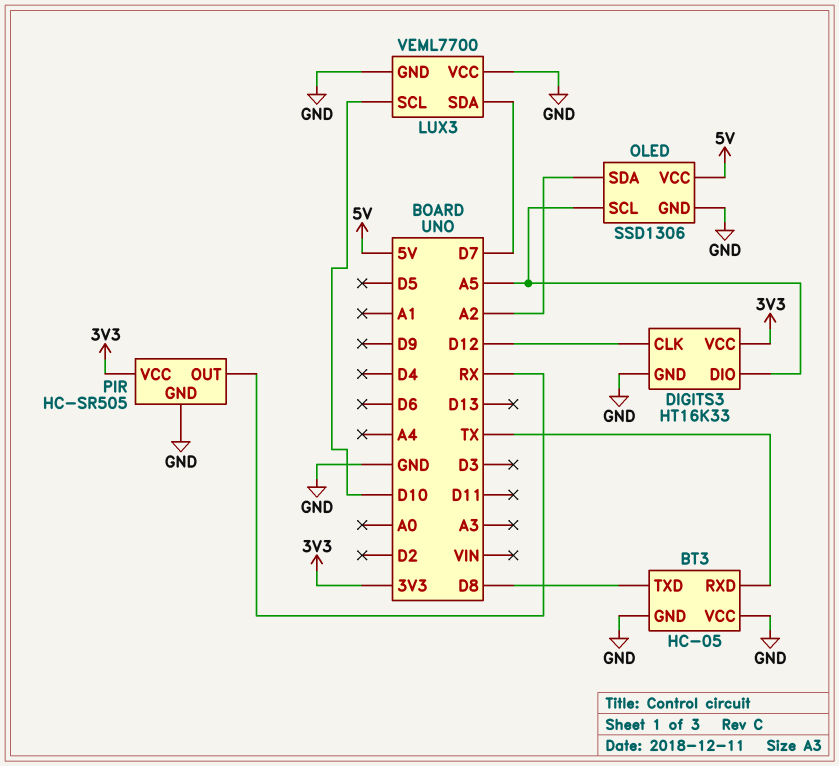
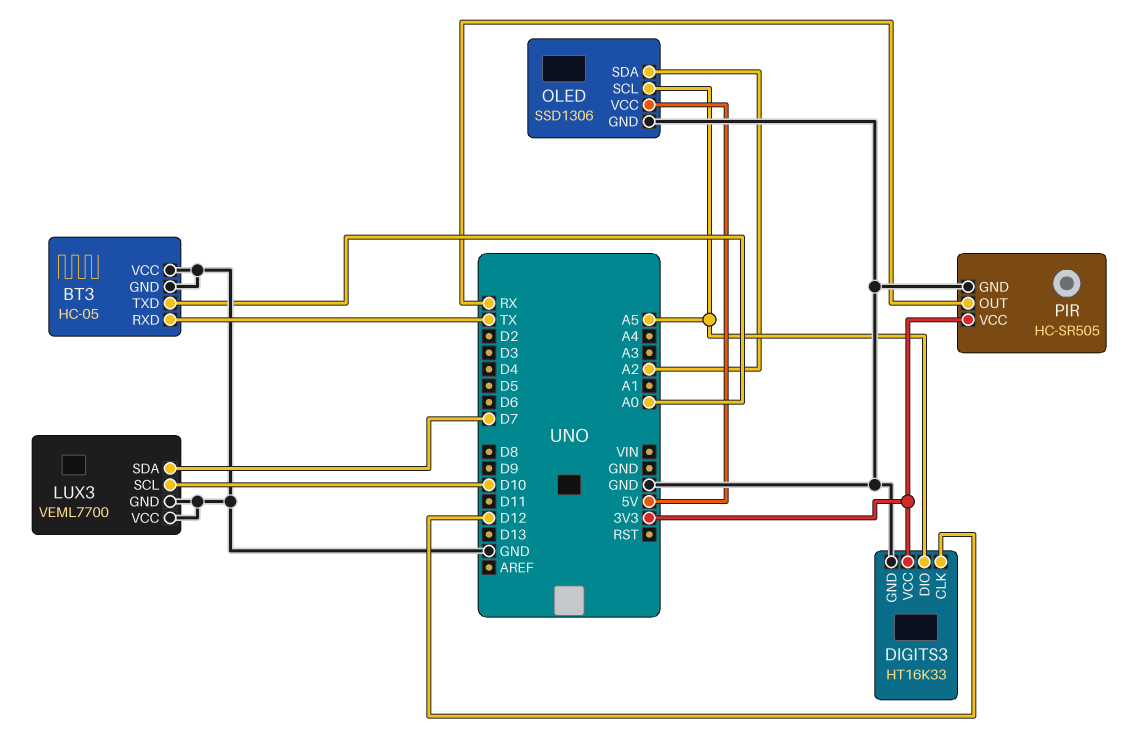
BT3 pin TXD: D8 -> A0

